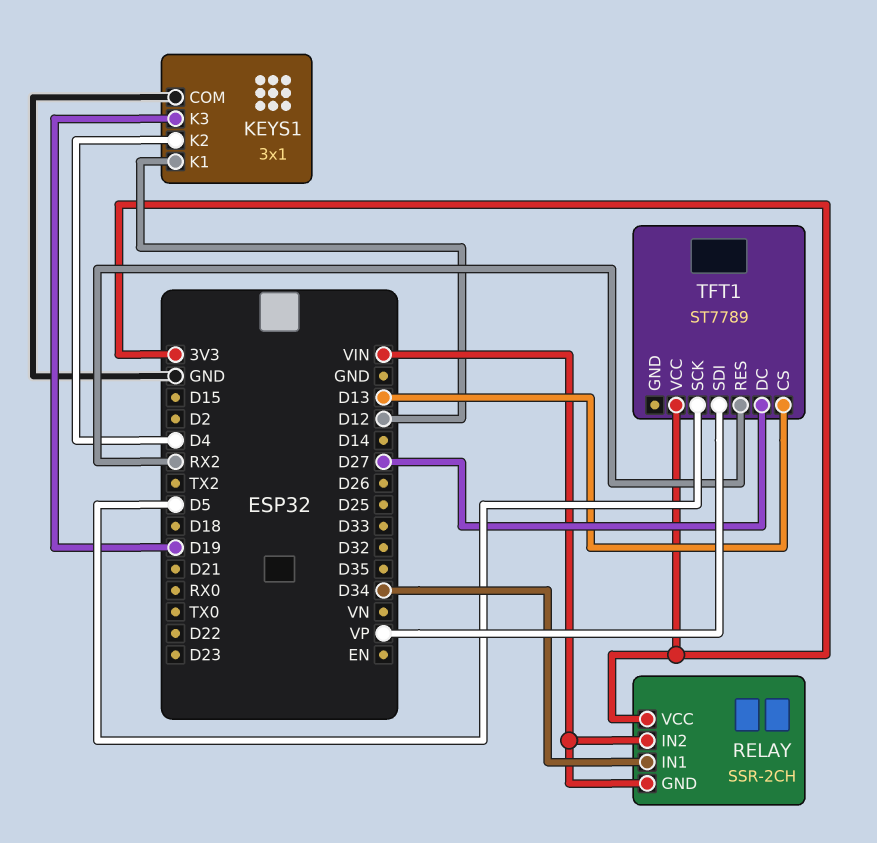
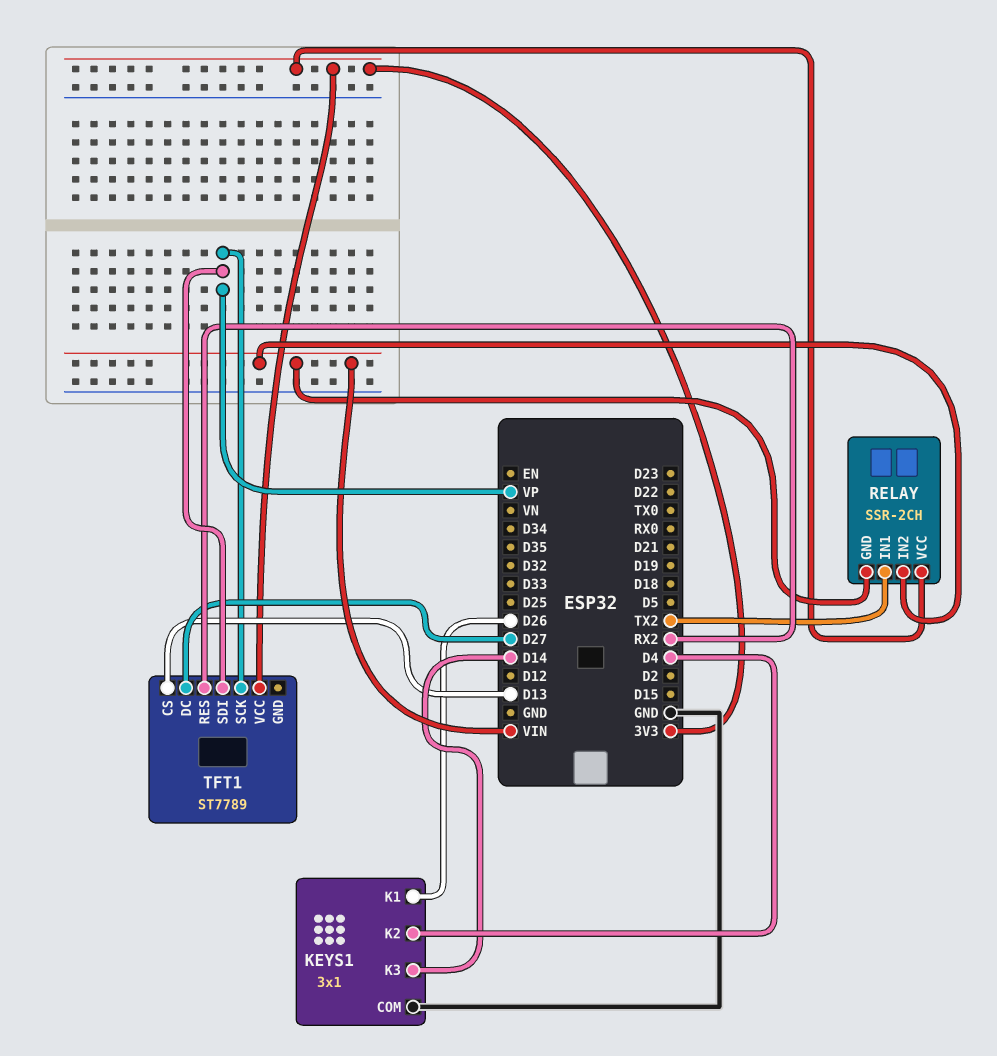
KEYS1 pin K1: D12 -> D26
KEYS1 pin K3: D19 -> D14
RELAY pin IN1: D34 -> TX2
TFT1 pin SCK: D5 -> VP

